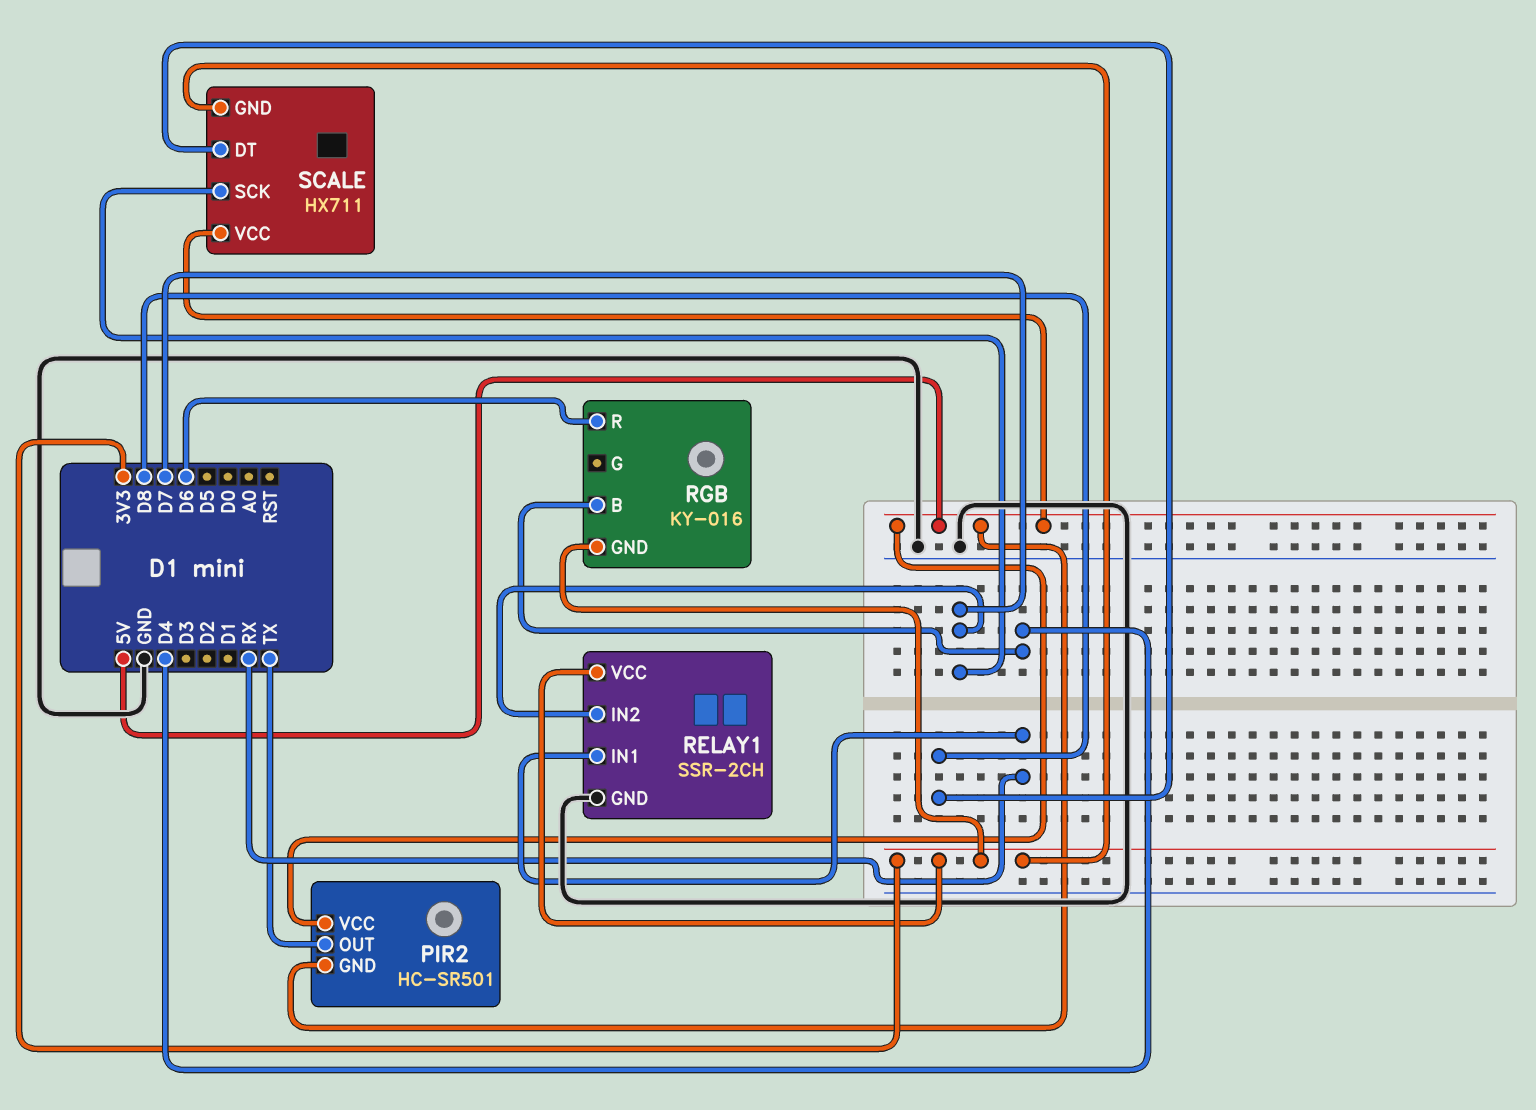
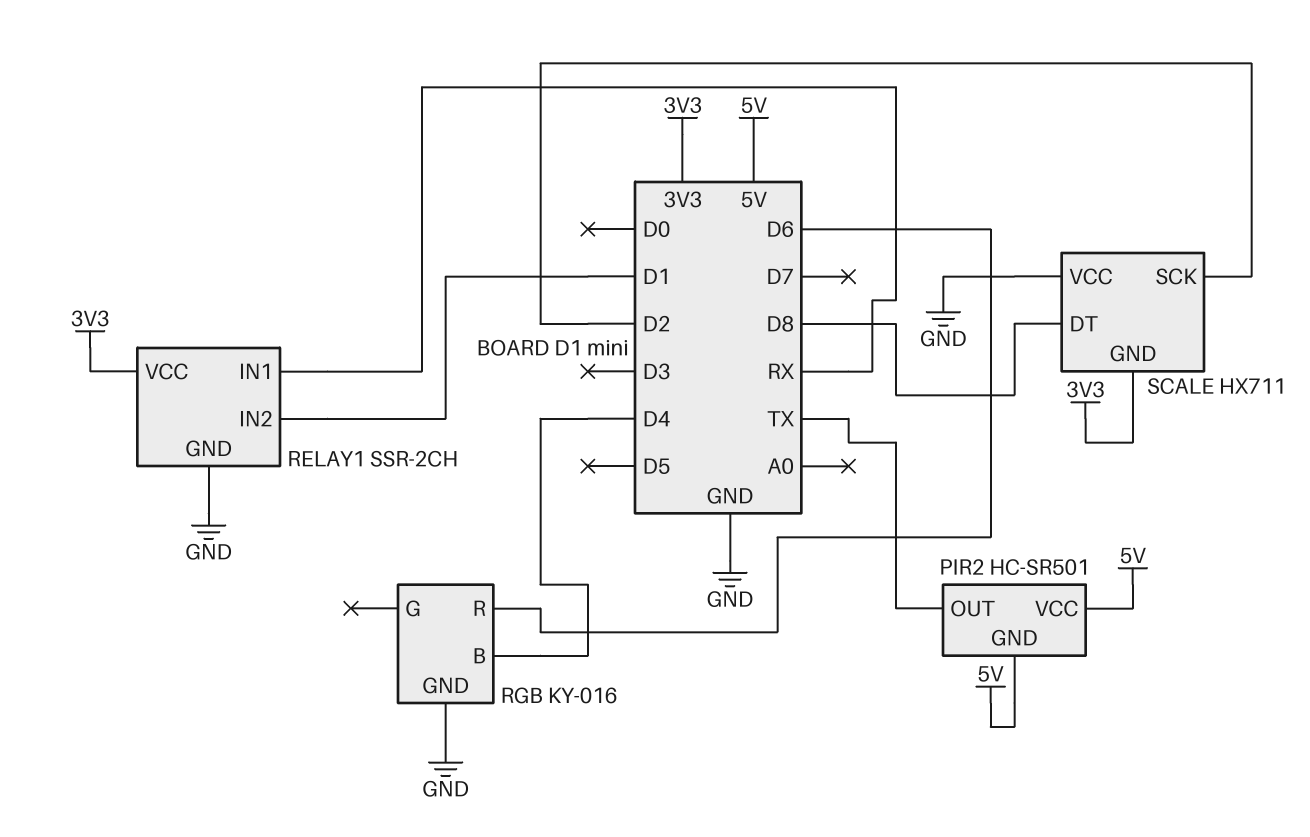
RELAY1 pin IN2: D7 -> D1
RGB pin GND: 3V3 -> GND
SCALE pin SCK: D7 -> D2
SCALE pin VCC: 5V -> GND

